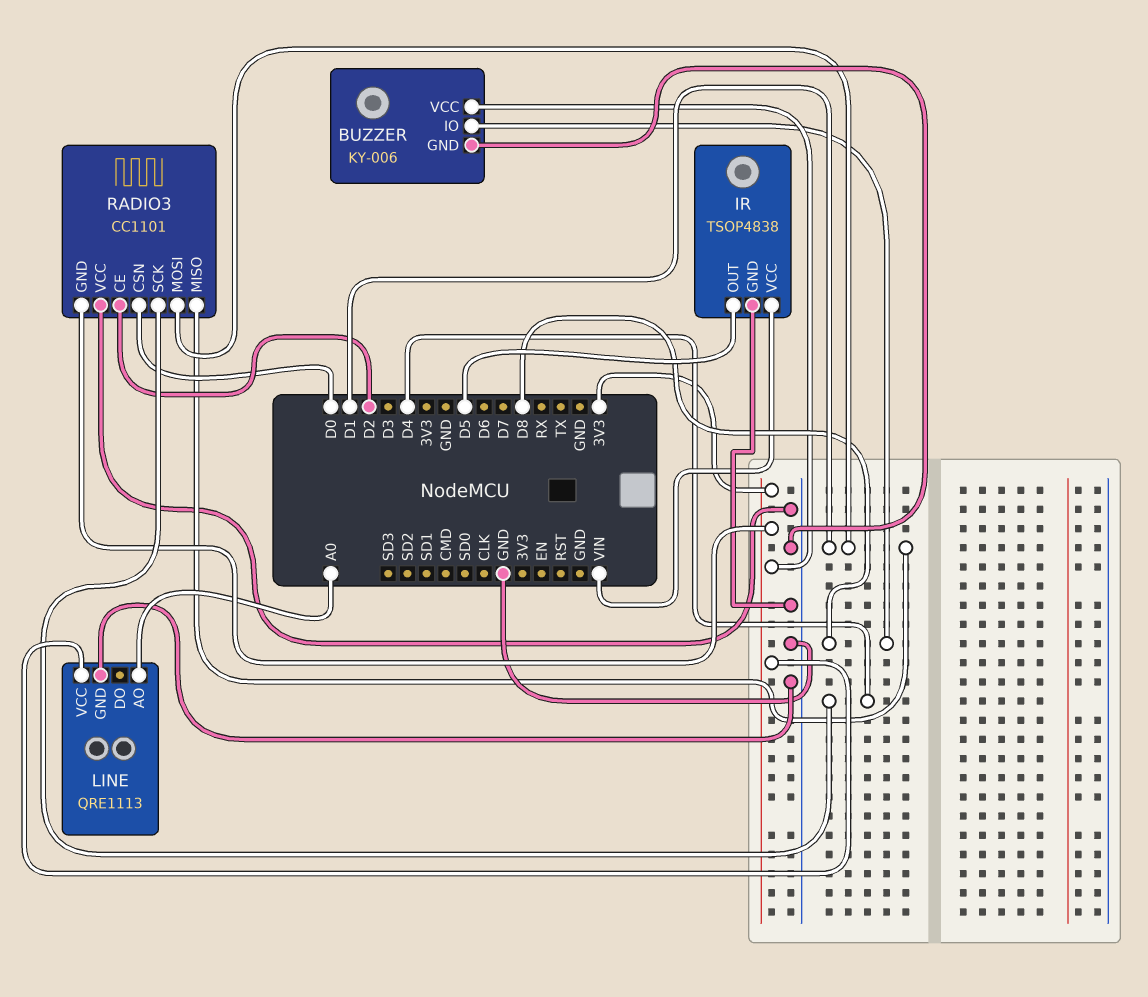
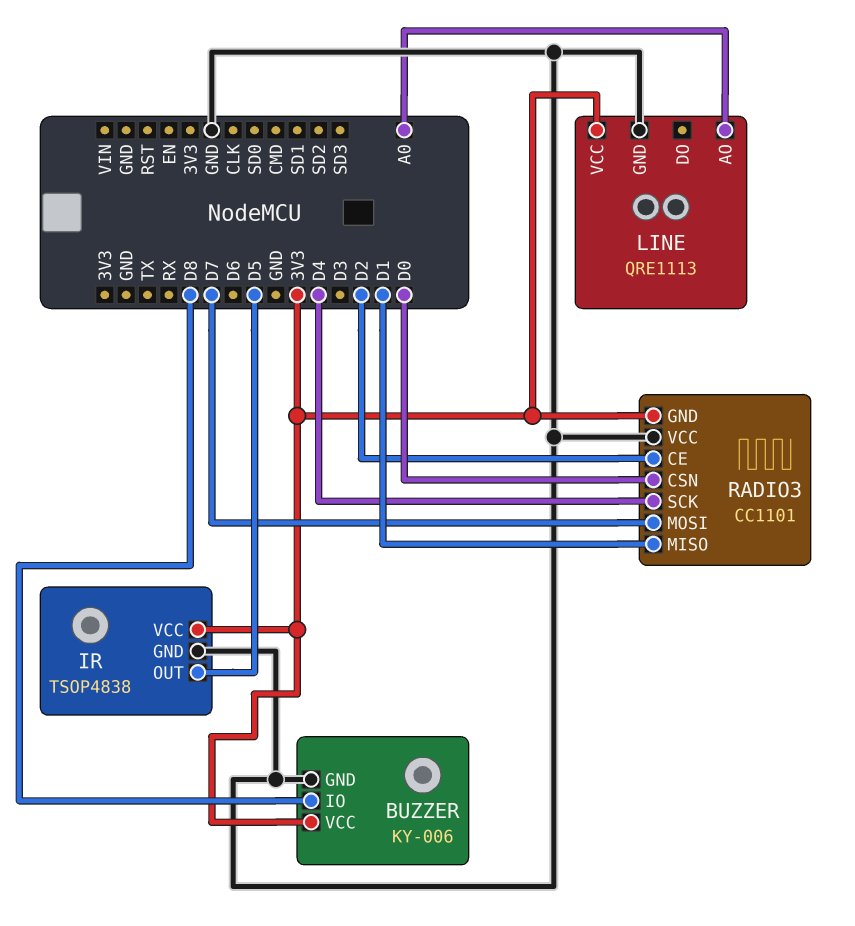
IR pin VCC: VIN -> 3V3
RADIO3 pin MOSI: D1 -> D7

